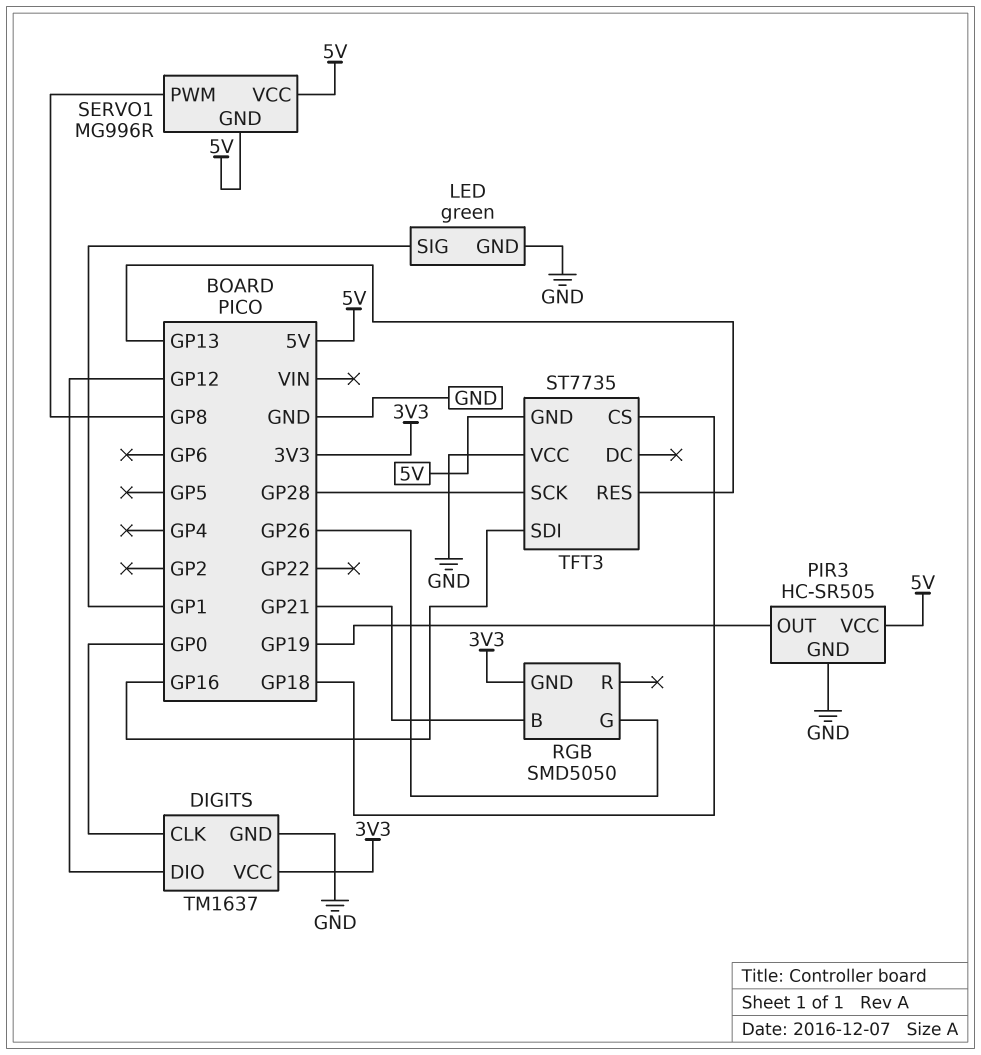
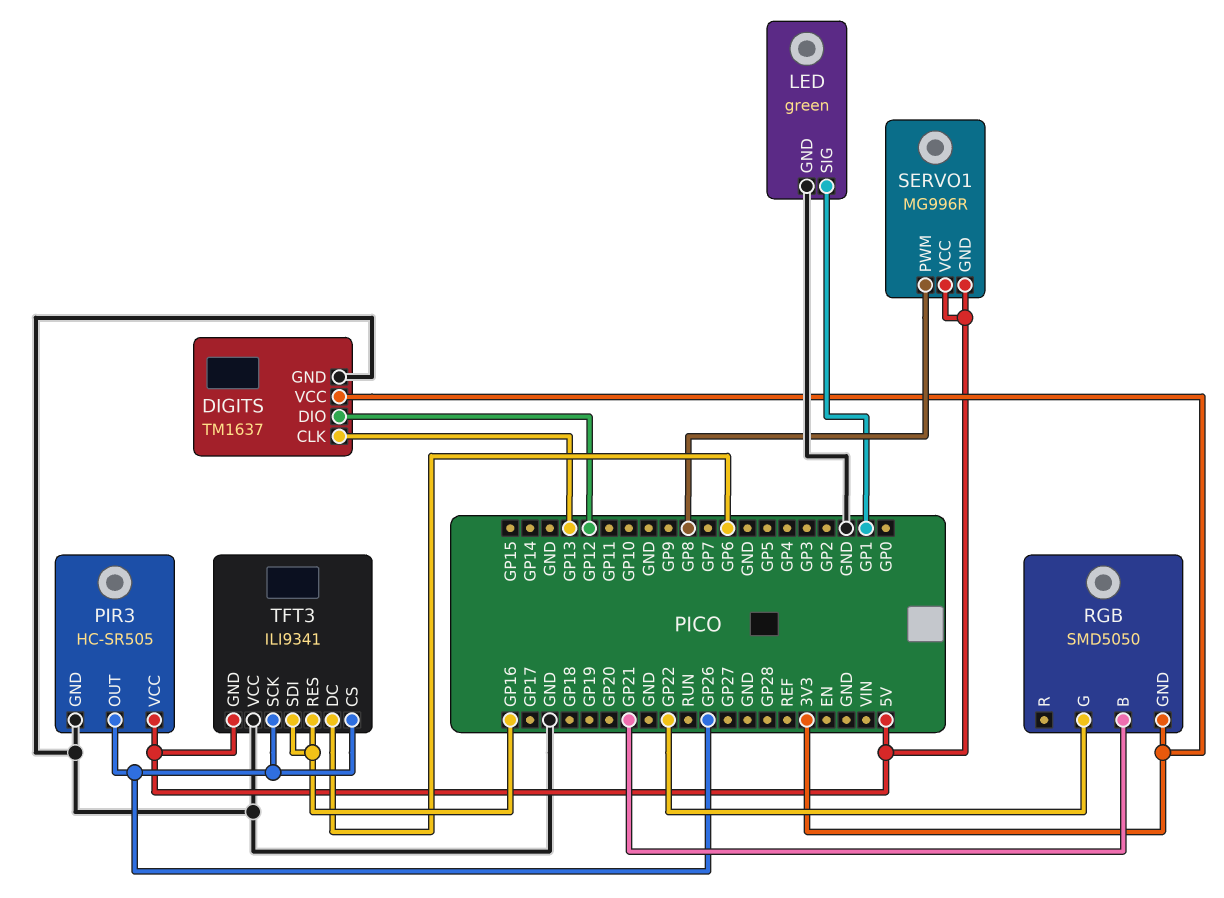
DIGITS pin CLK: GP0 -> GP13
PIR3 pin OUT: GP19 -> GP26
RGB pin G: GP26 -> GP22
TFT3: ST7735 -> ILI9341
TFT3 pin CS: GP18 -> GP26
TFT3 pin DC: none -> GP6
TFT3 pin RES: GP13 -> GP16
TFT3 pin SCK: GP28 -> GP26

